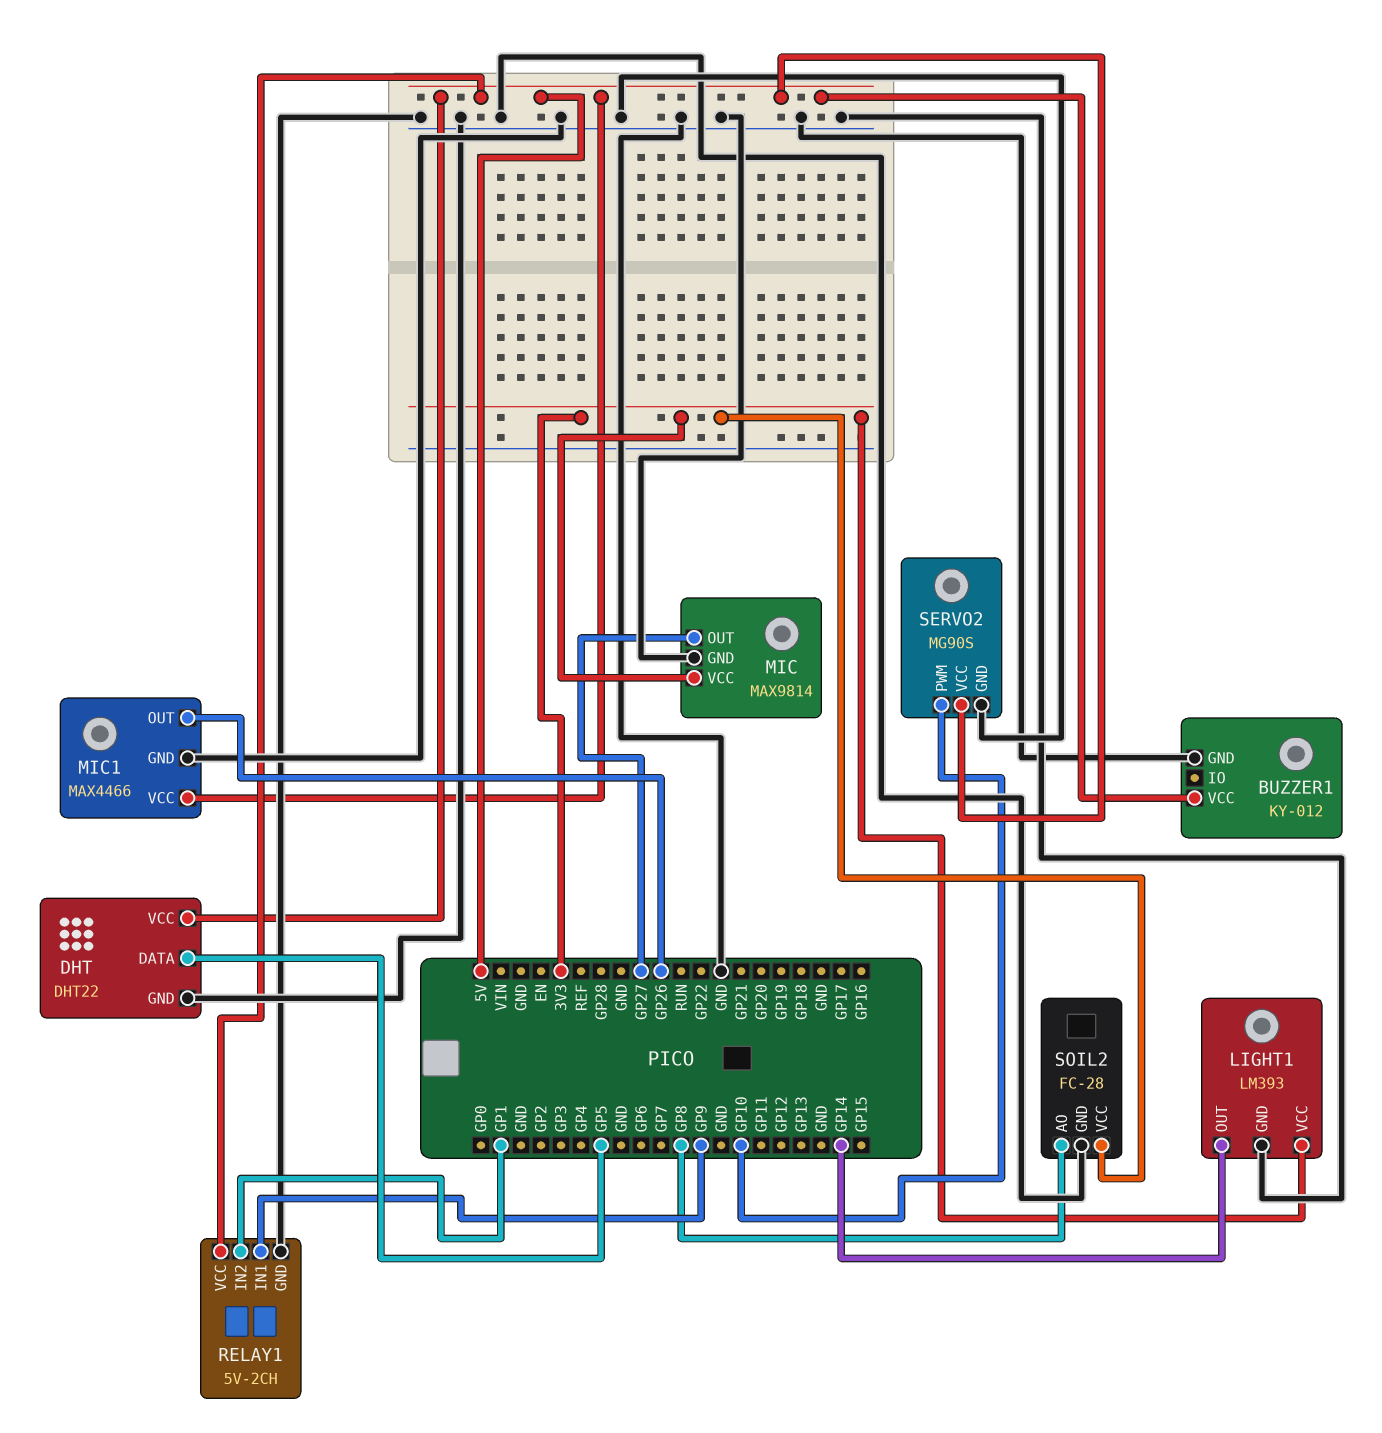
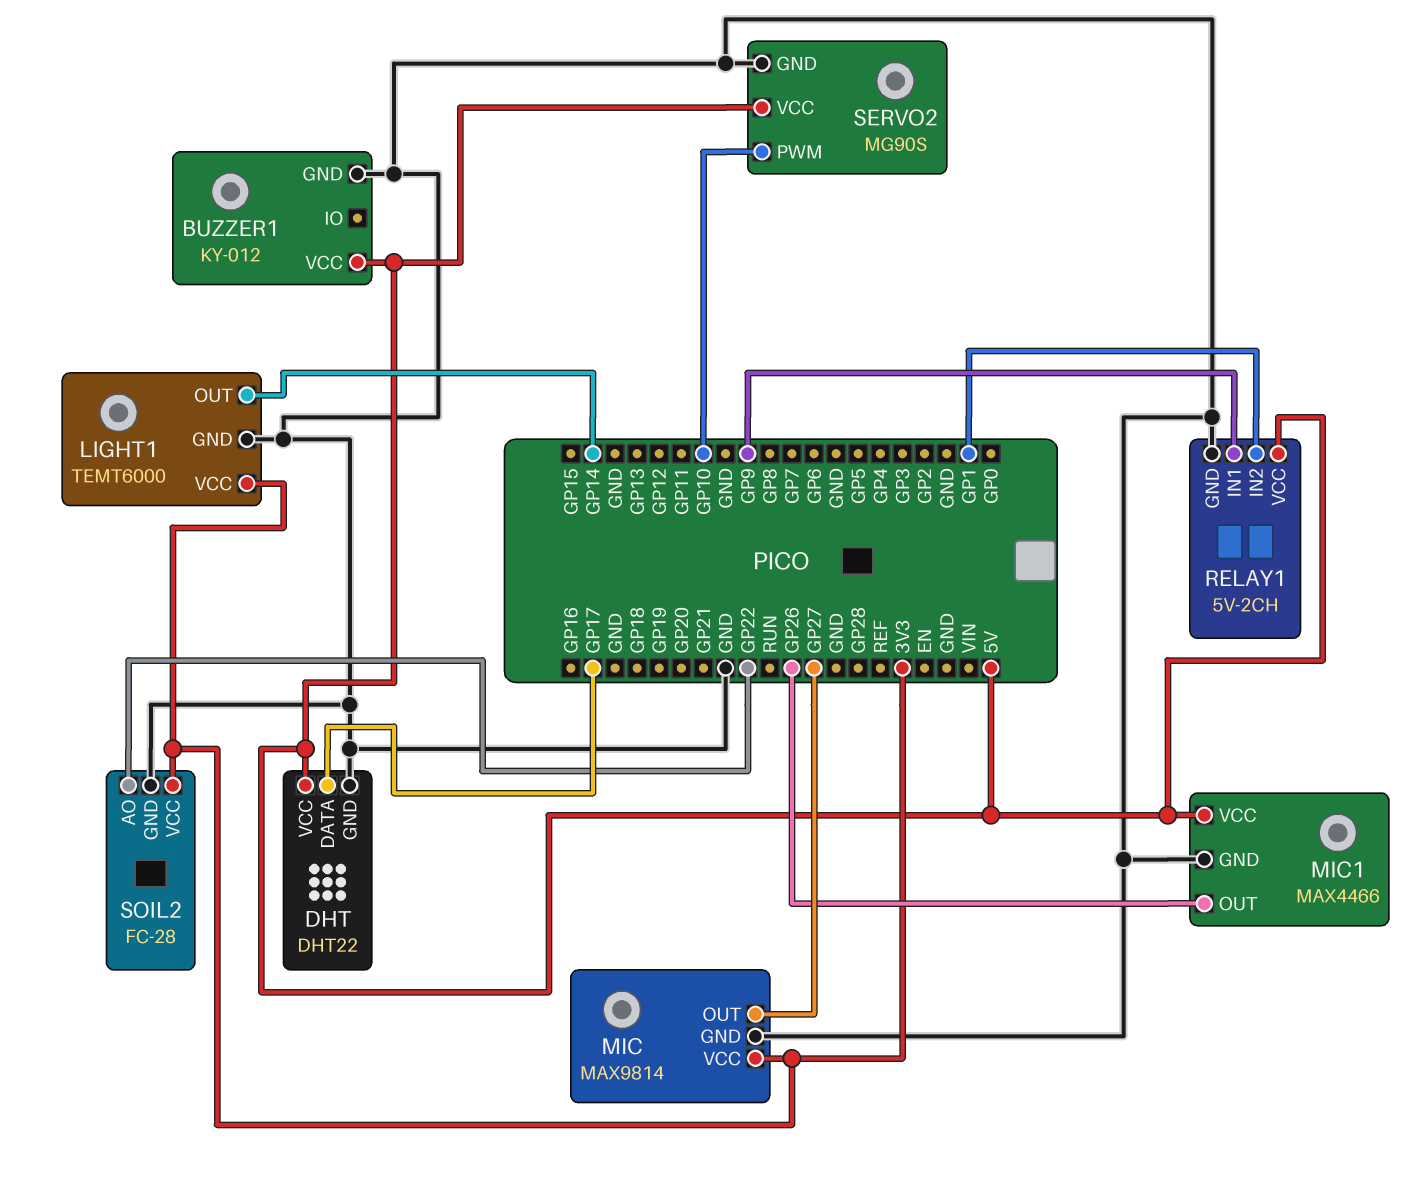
DHT pin DATA: GP5 -> GP17
LIGHT1: LM393 -> TEMT6000
SOIL2 pin AO: GP8 -> GP22

